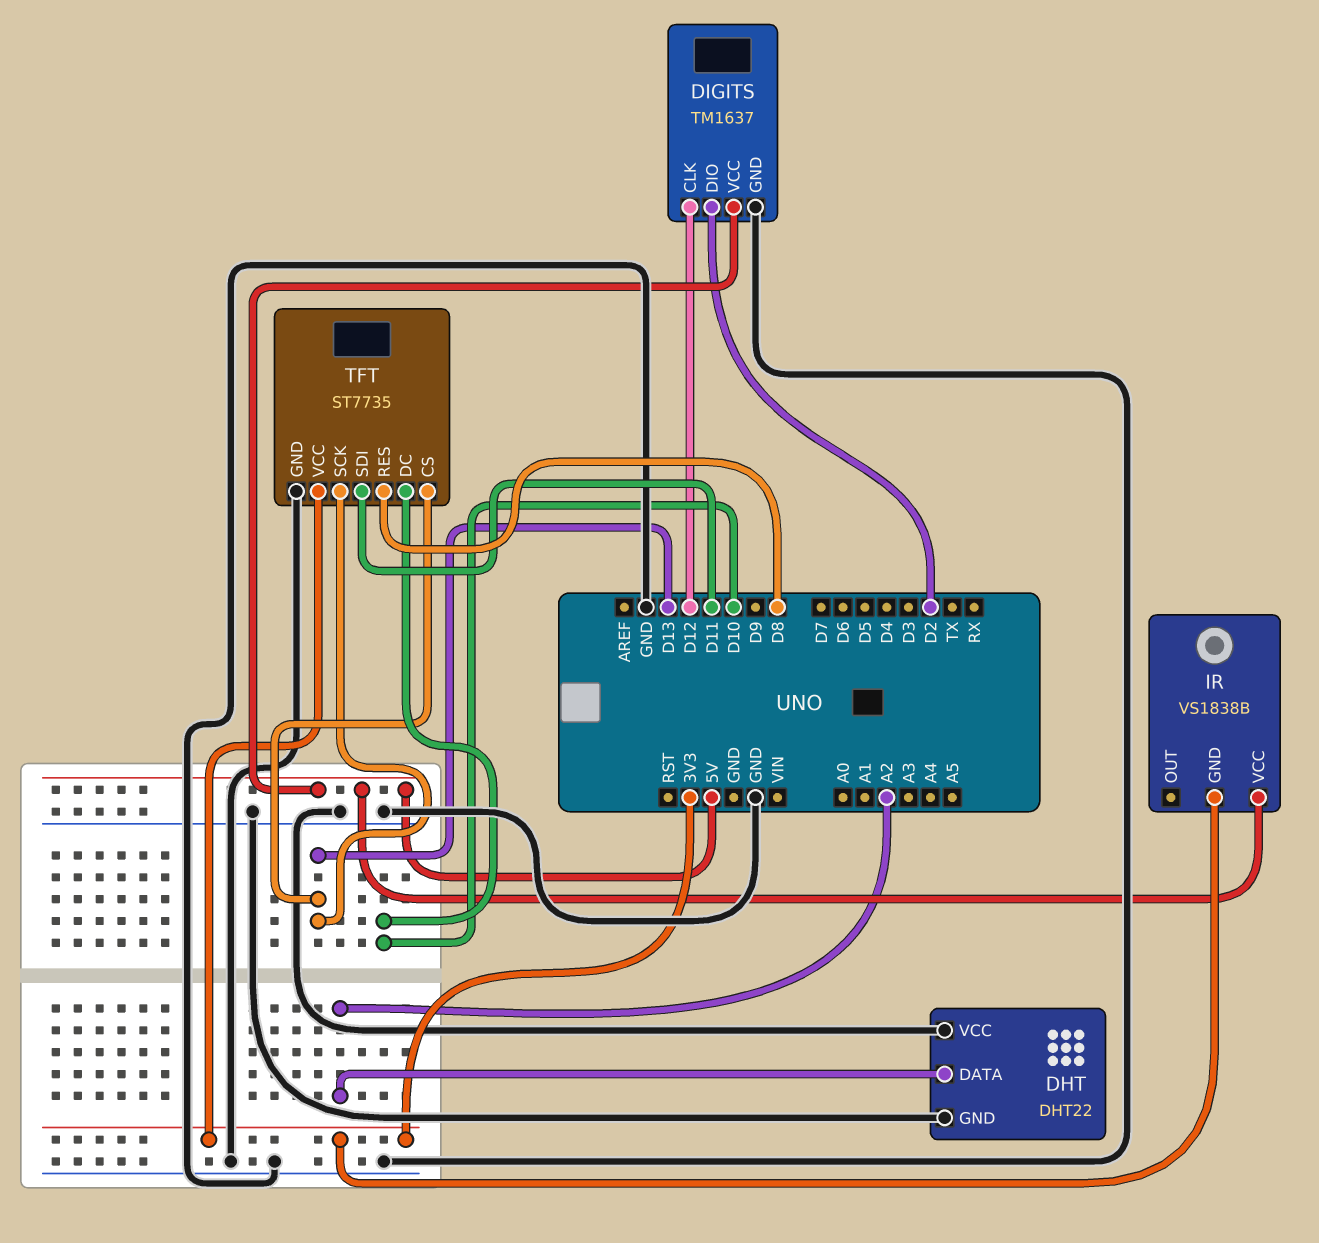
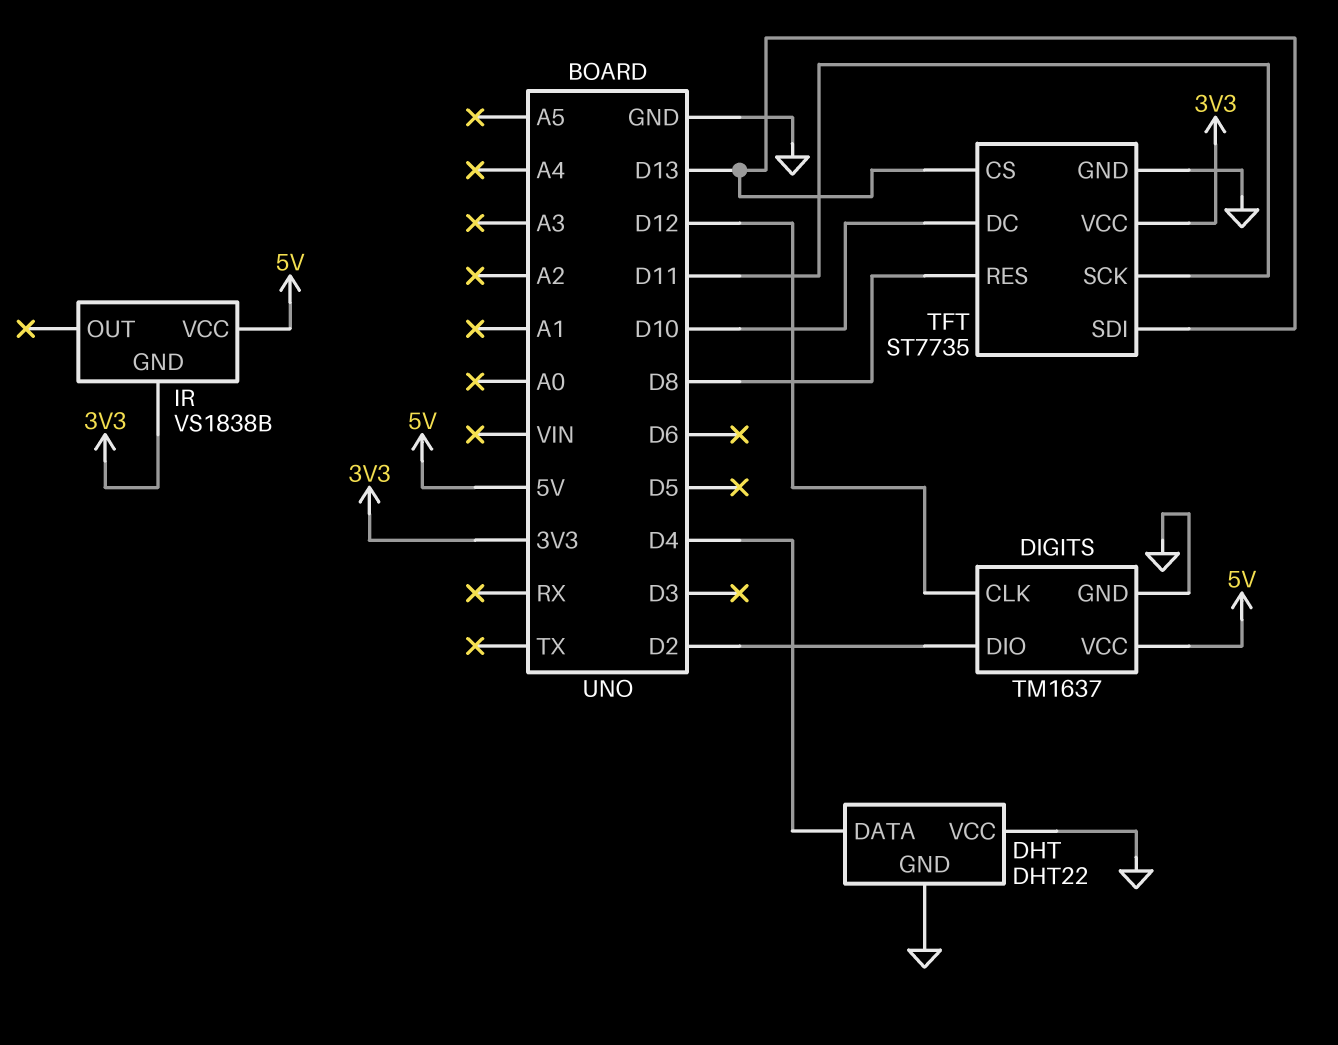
DHT pin DATA: A2 -> D4
TFT pin SCK: D13 -> D11
TFT pin SDI: D11 -> D13

